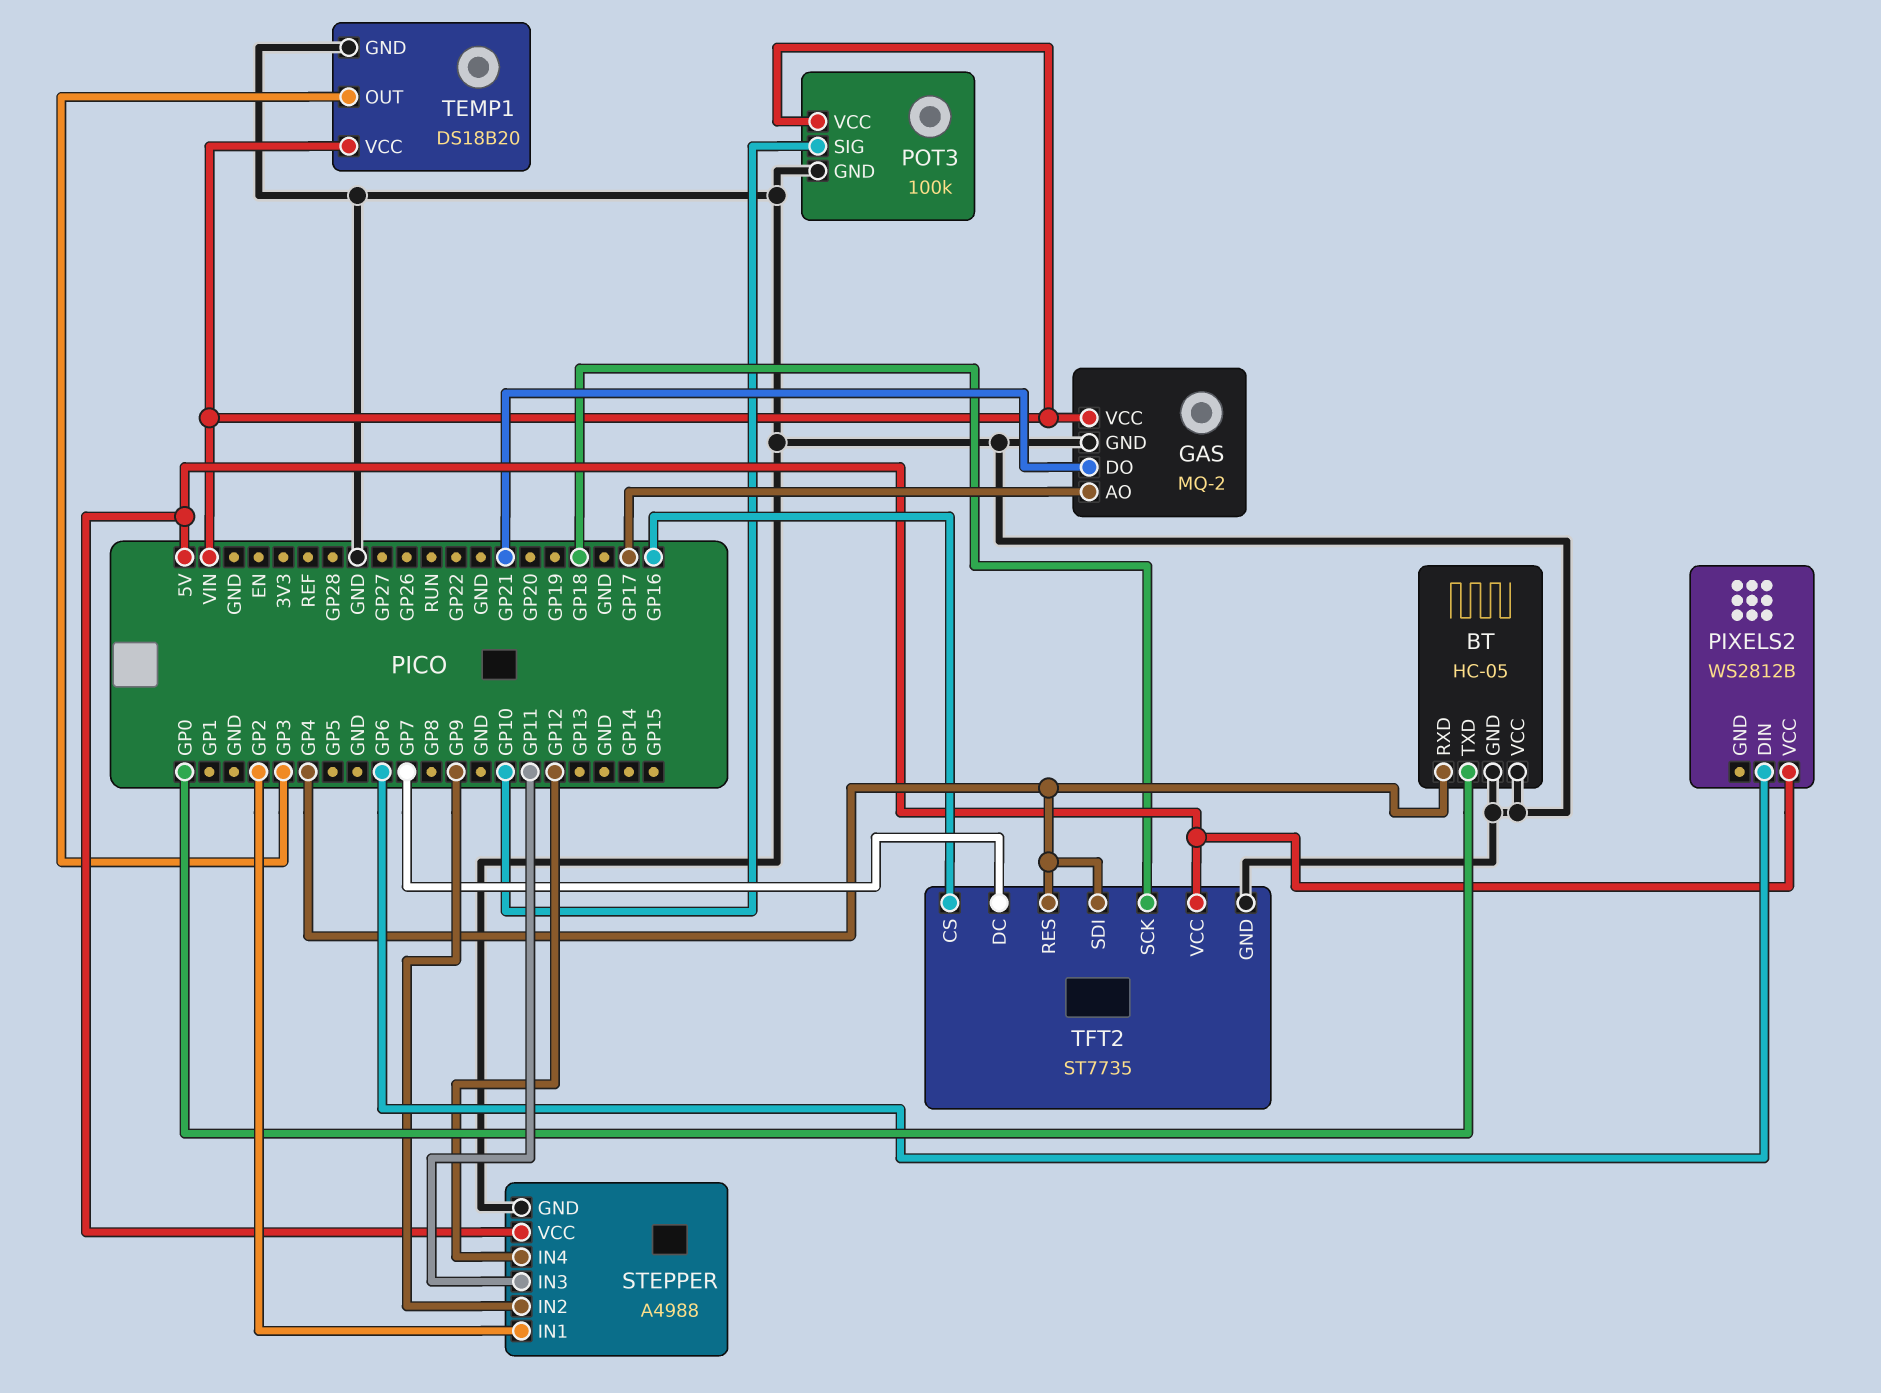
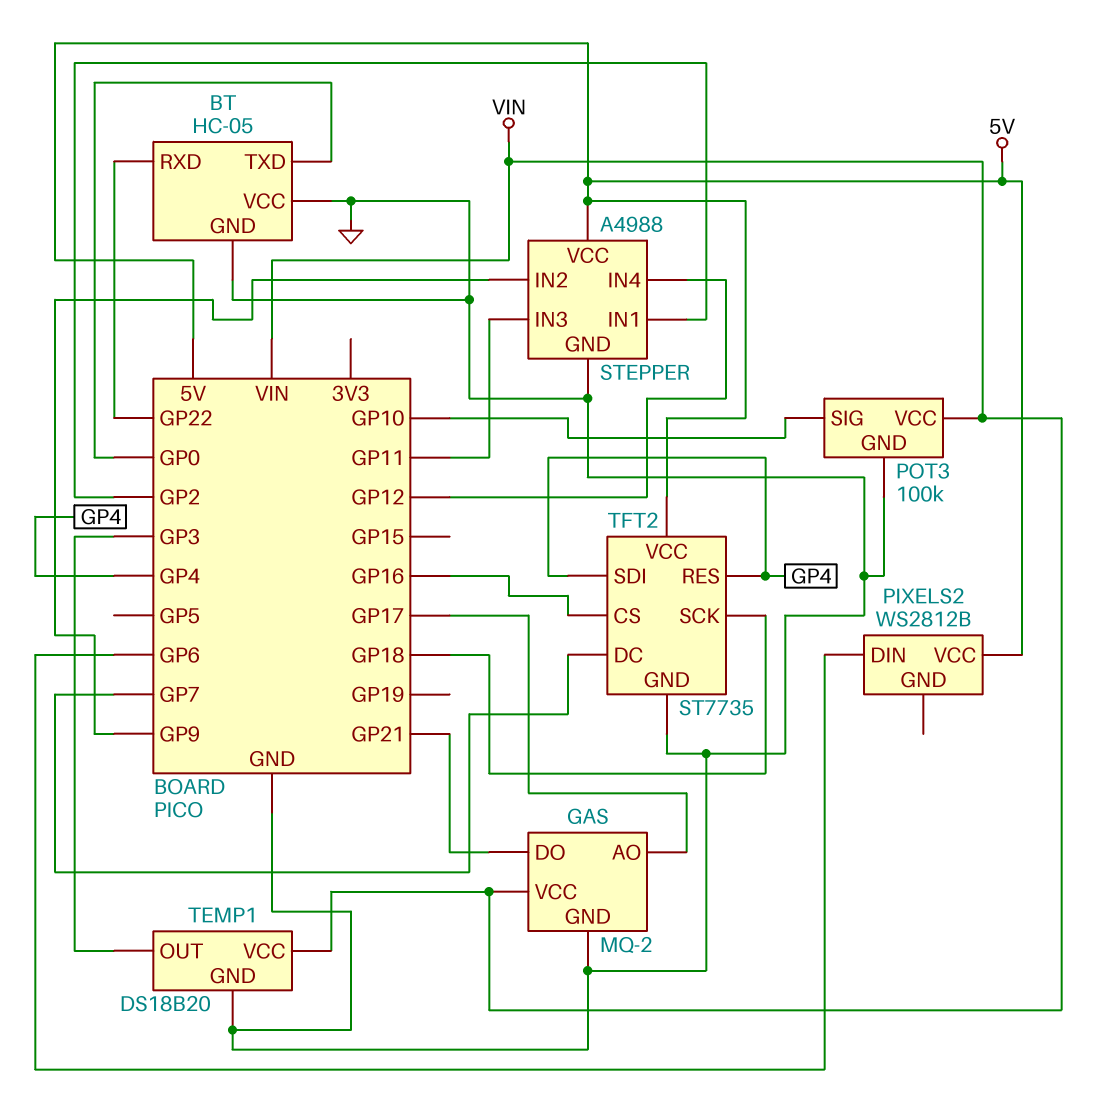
BT pin RXD: GP4 -> GP22

